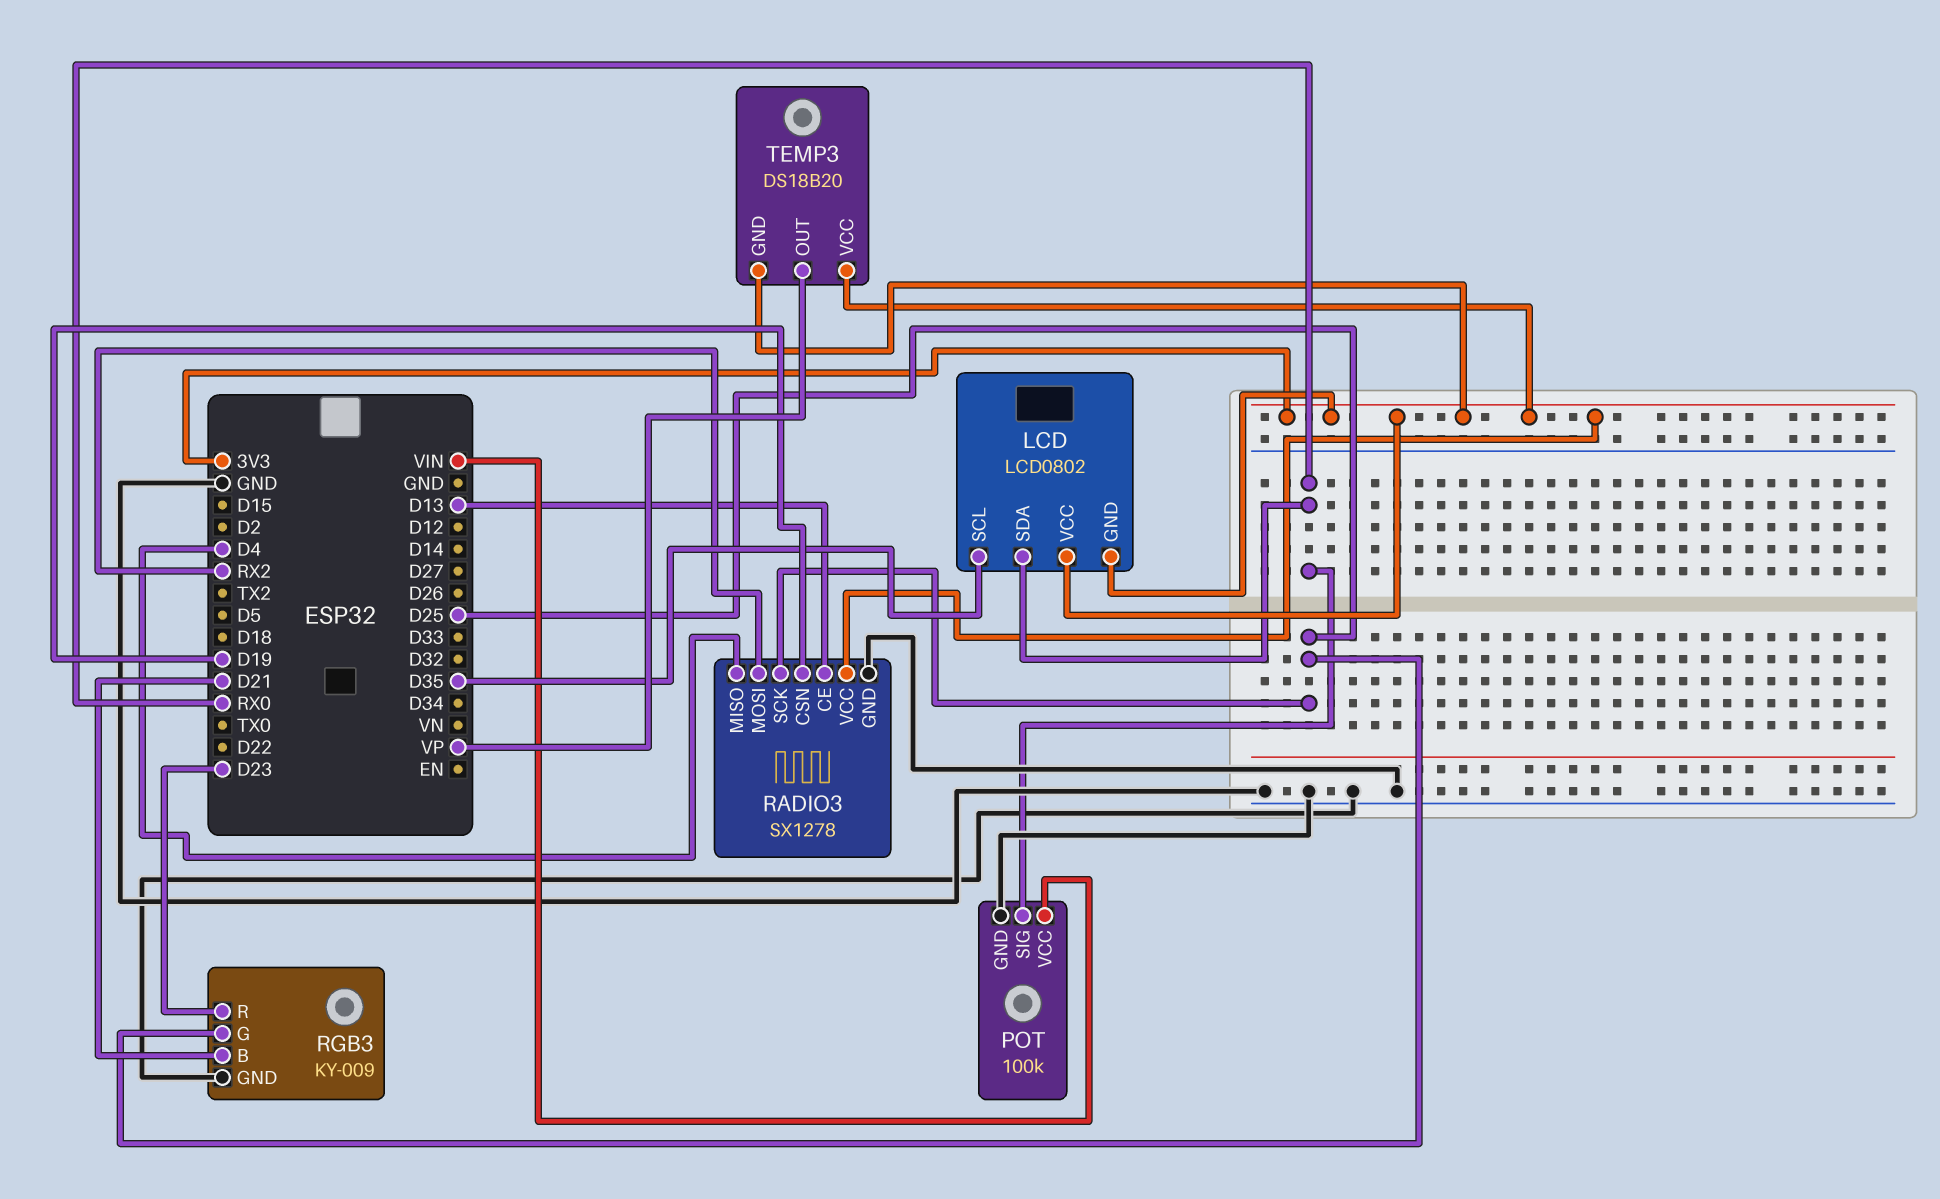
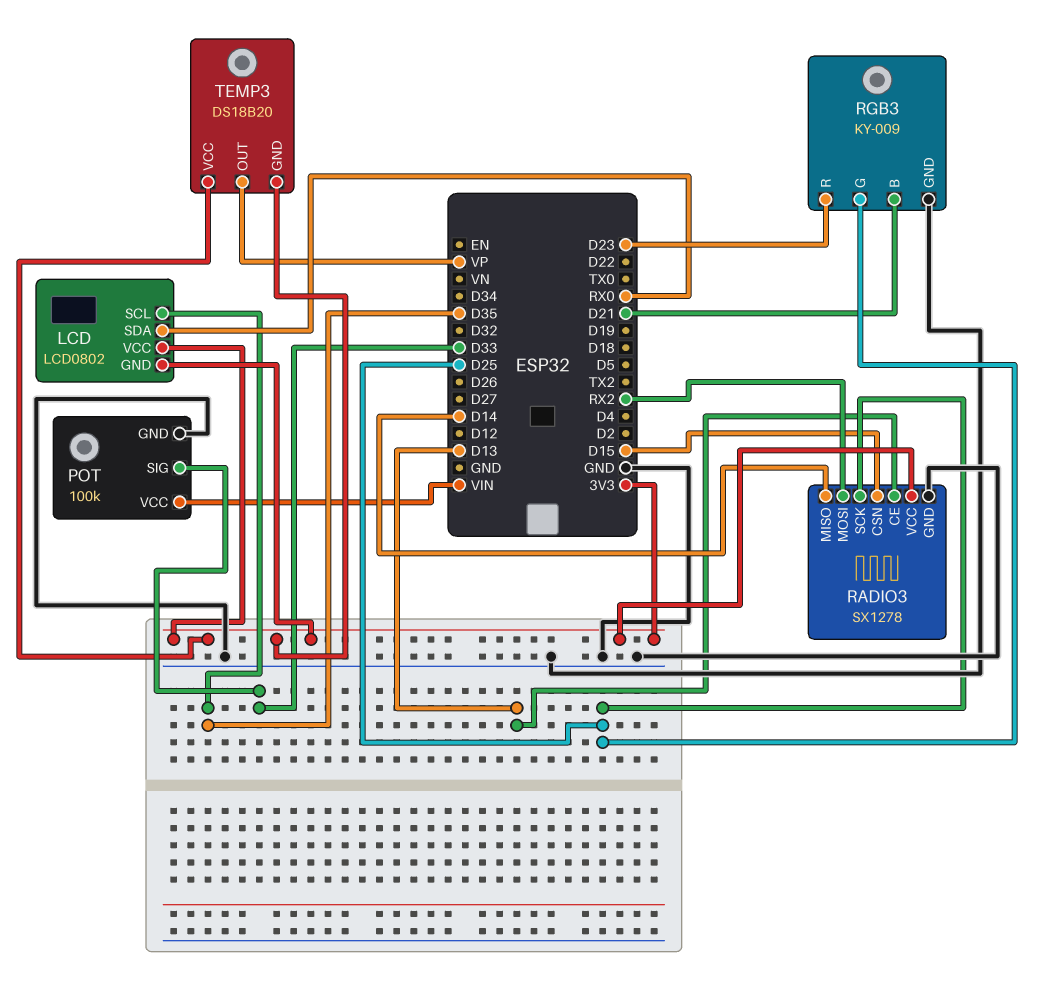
POT pin SIG: RX0 -> D33
RADIO3 pin CSN: D19 -> D15
RADIO3 pin MISO: D4 -> D14

